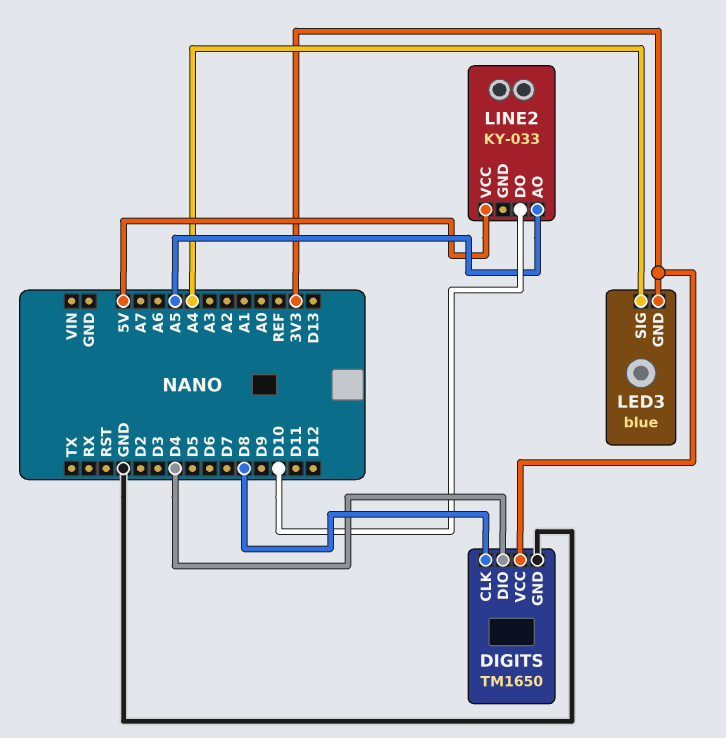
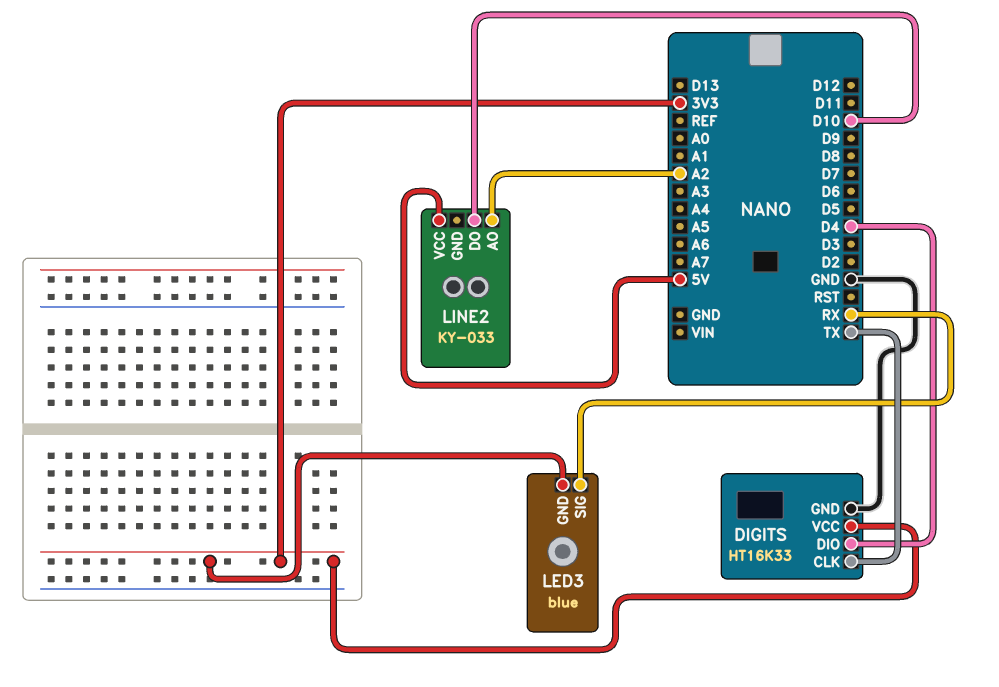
DIGITS: TM1650 -> HT16K33
DIGITS pin CLK: D8 -> TX
LED3 pin SIG: A4 -> RX
LINE2 pin AO: A5 -> A2

